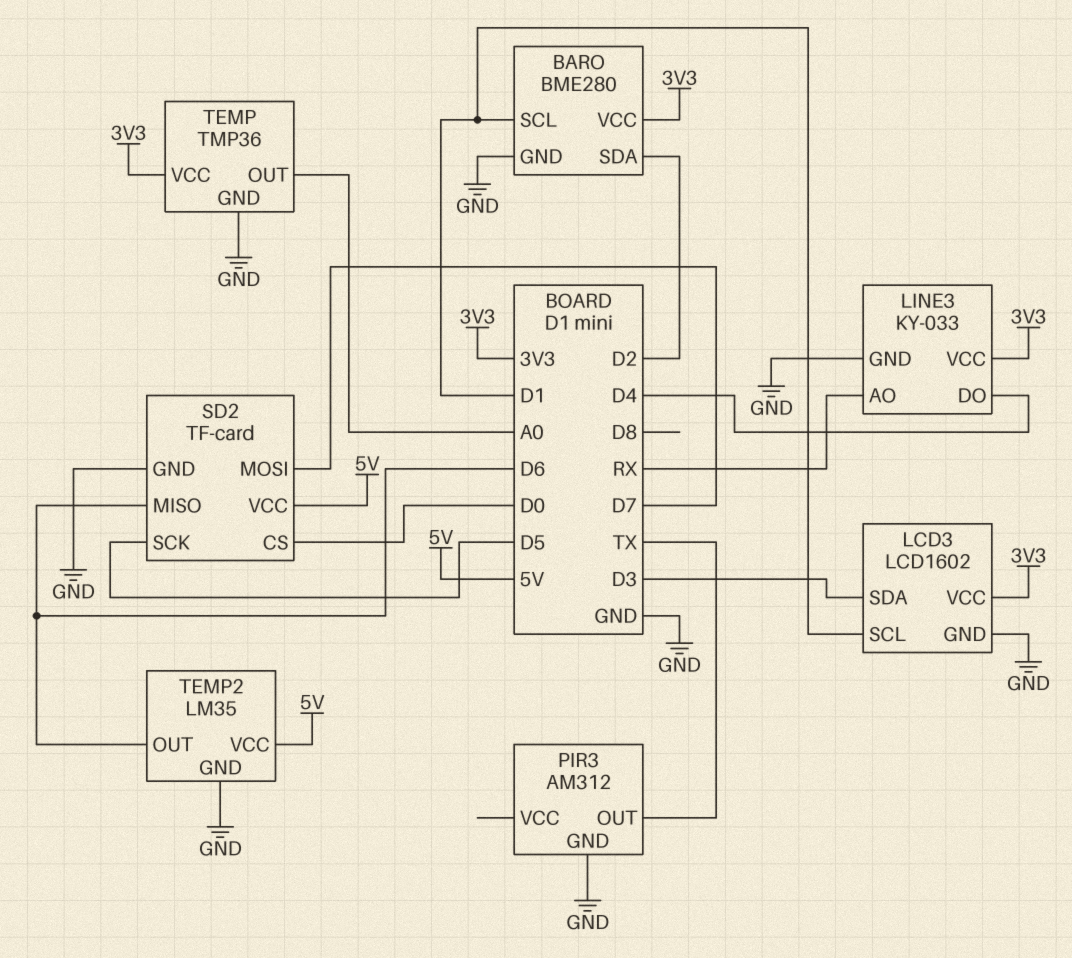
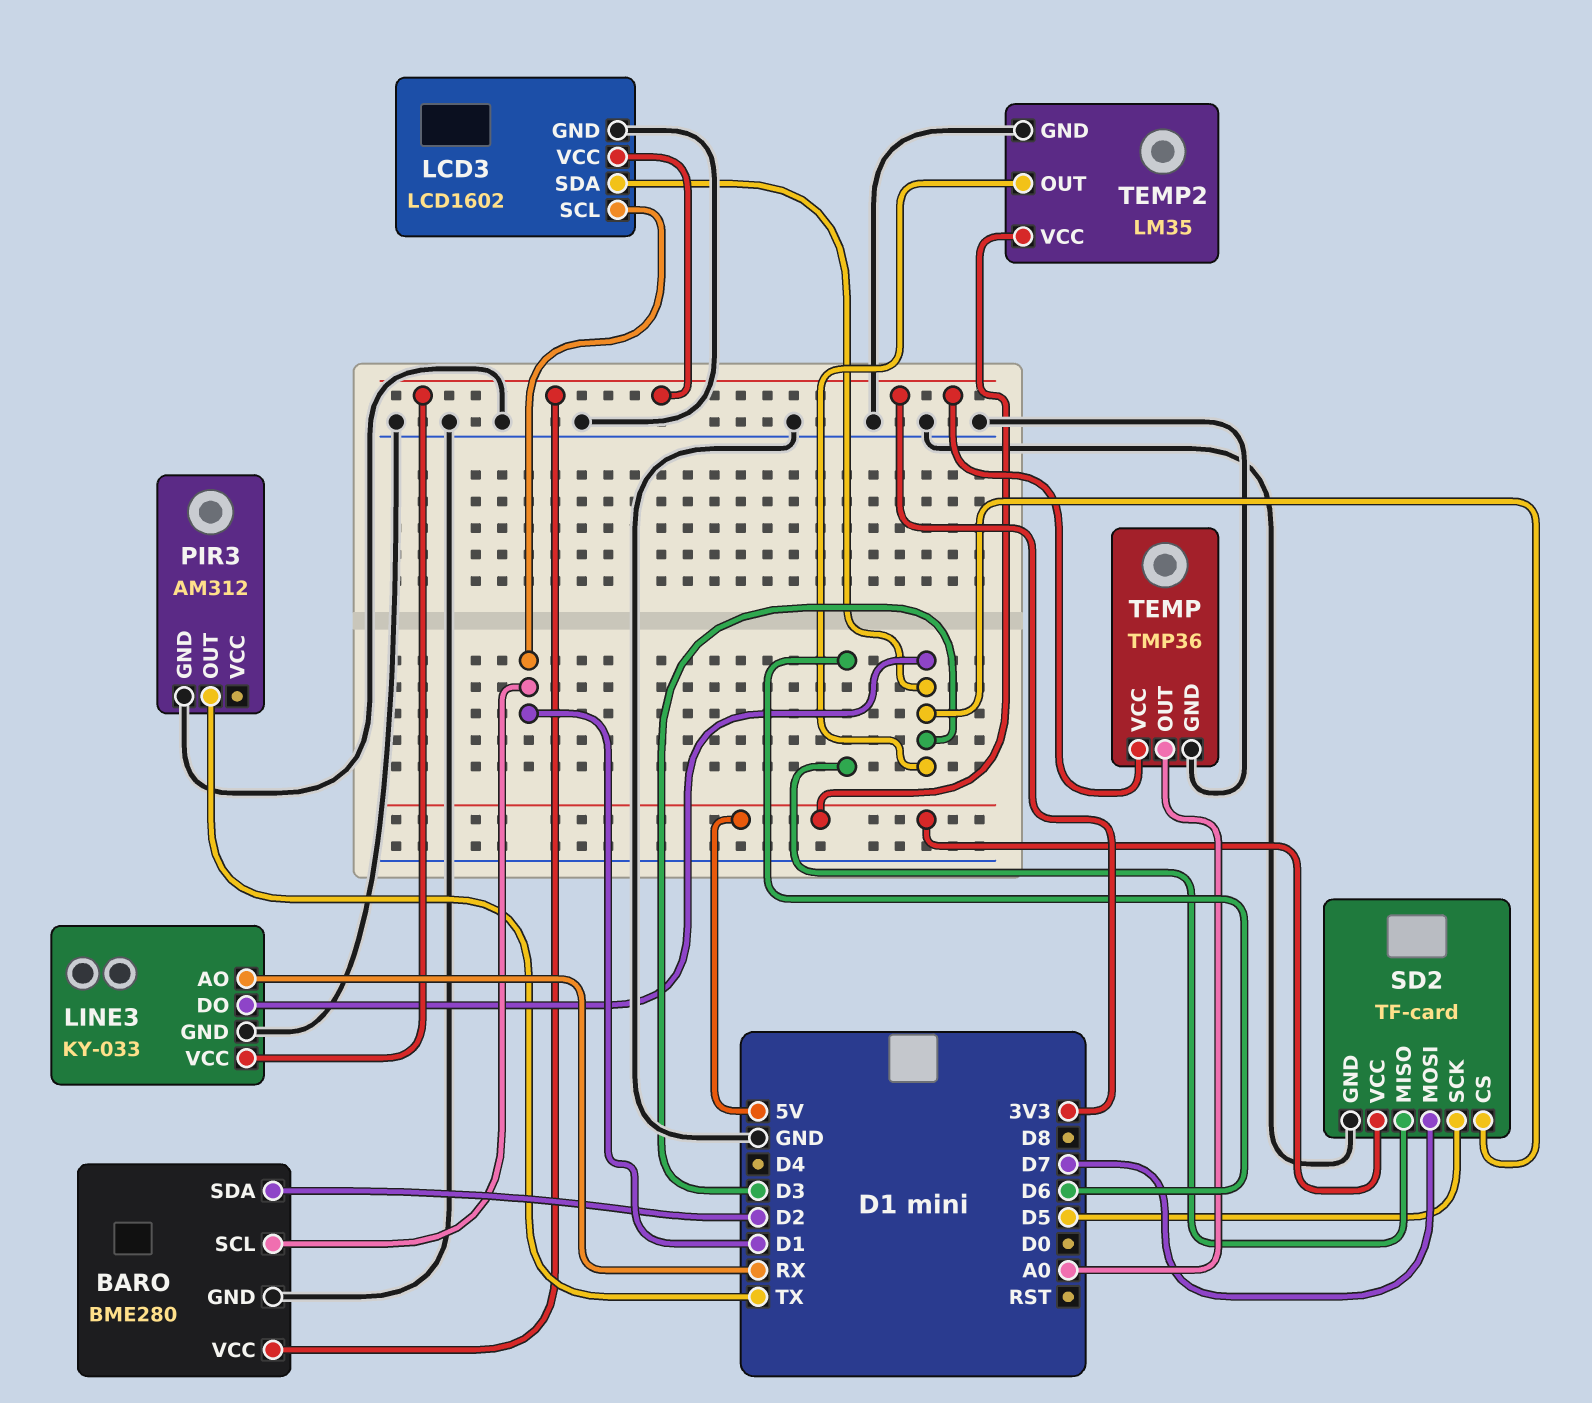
LINE3 pin DO: D4 -> D3
SD2 pin CS: D0 -> D3
TEMP2 pin OUT: D6 -> D3

